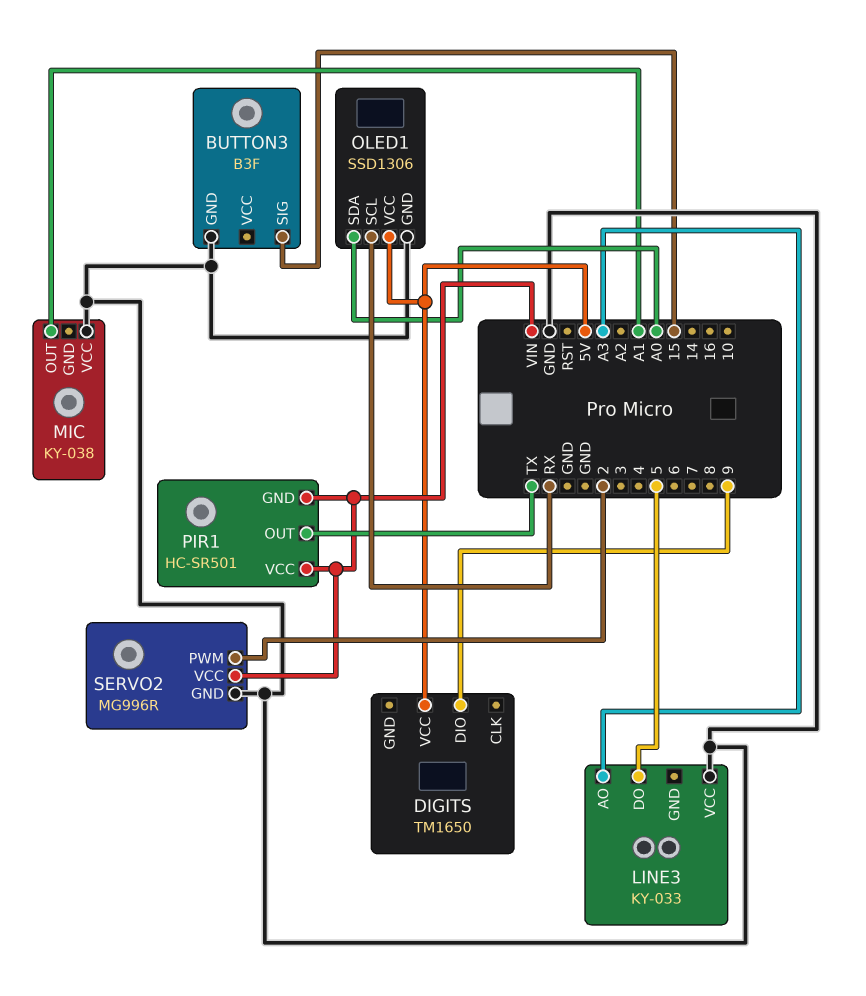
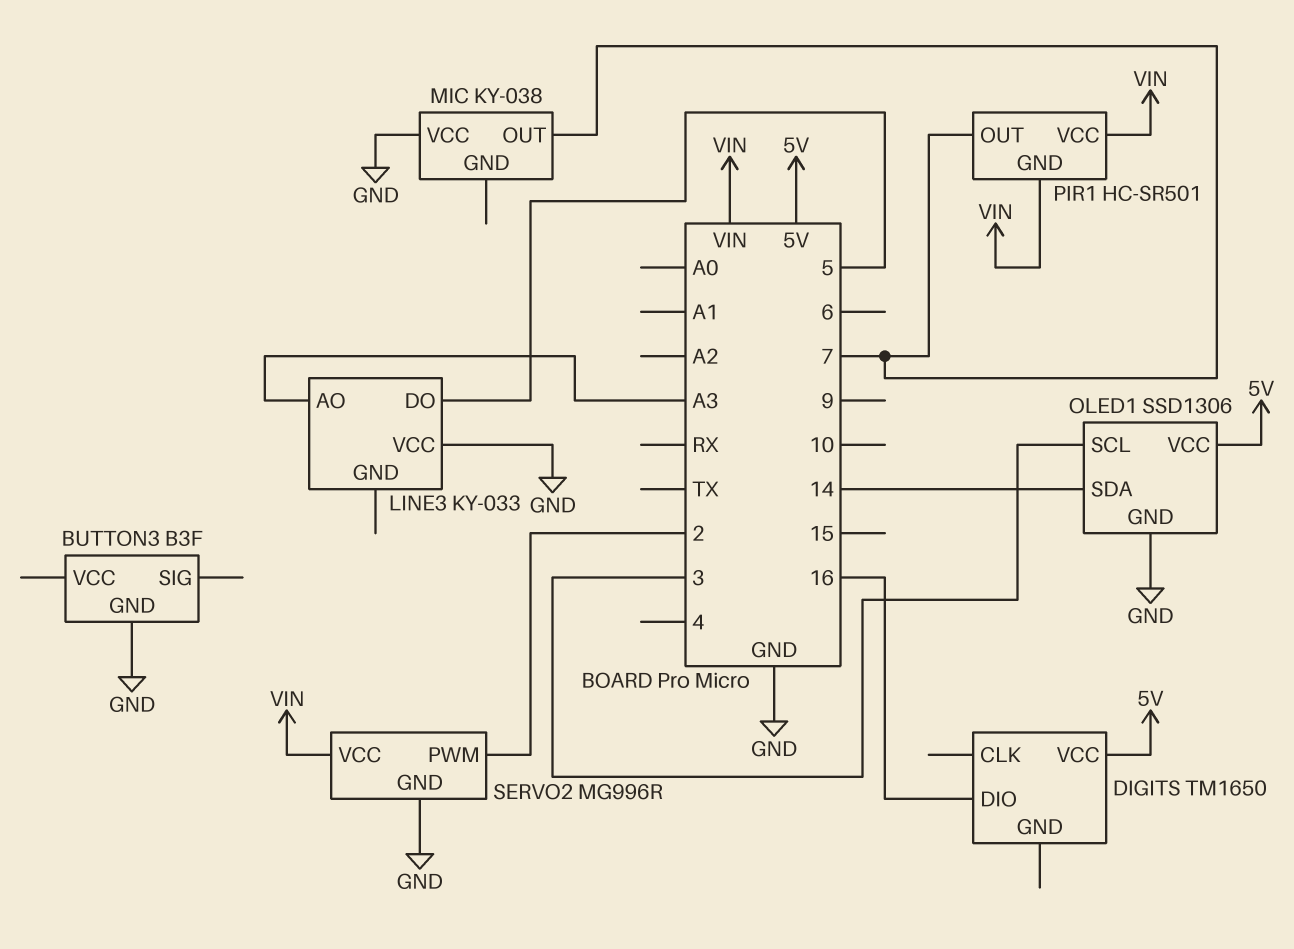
BUTTON3 pin SIG: 15 -> none
DIGITS pin DIO: 9 -> 16
MIC pin OUT: A1 -> 7
OLED1 pin SCL: RX -> 3
OLED1 pin SDA: A0 -> 14
PIR1 pin OUT: TX -> 7

